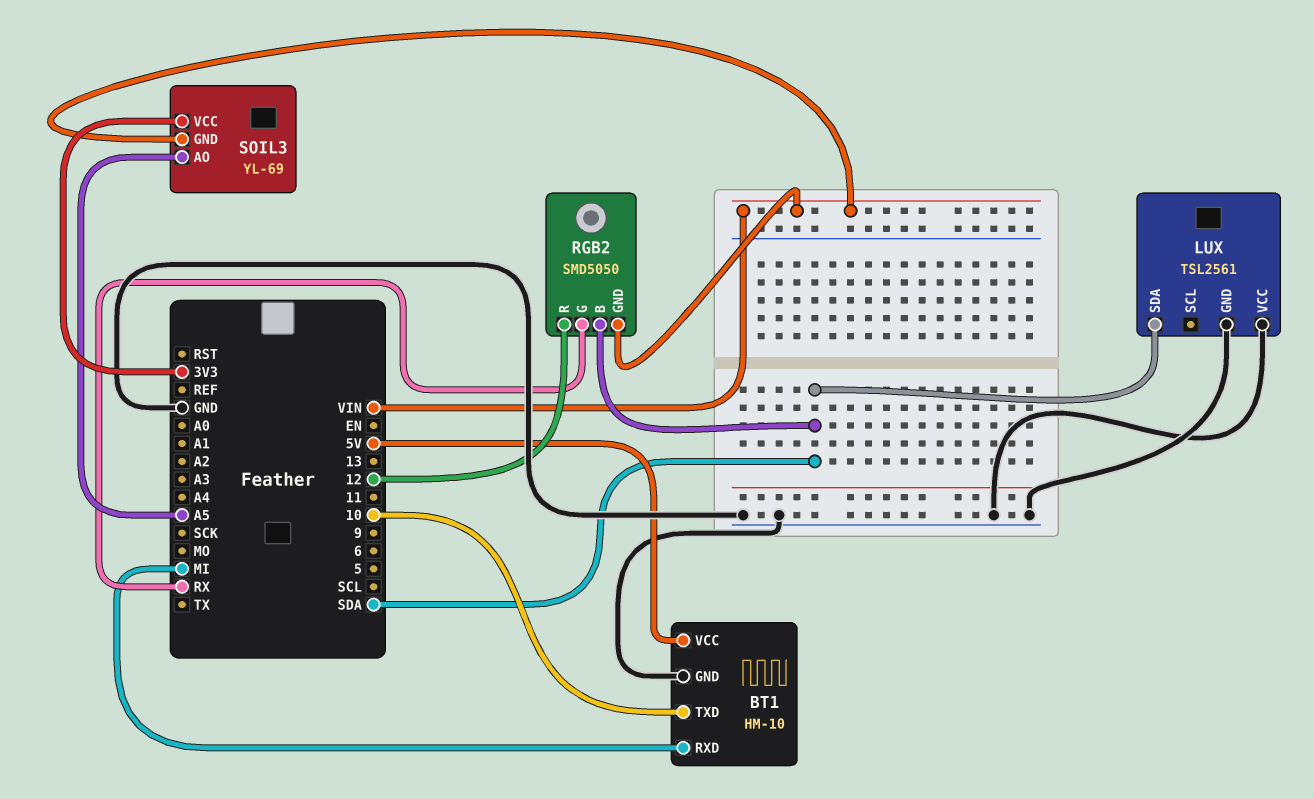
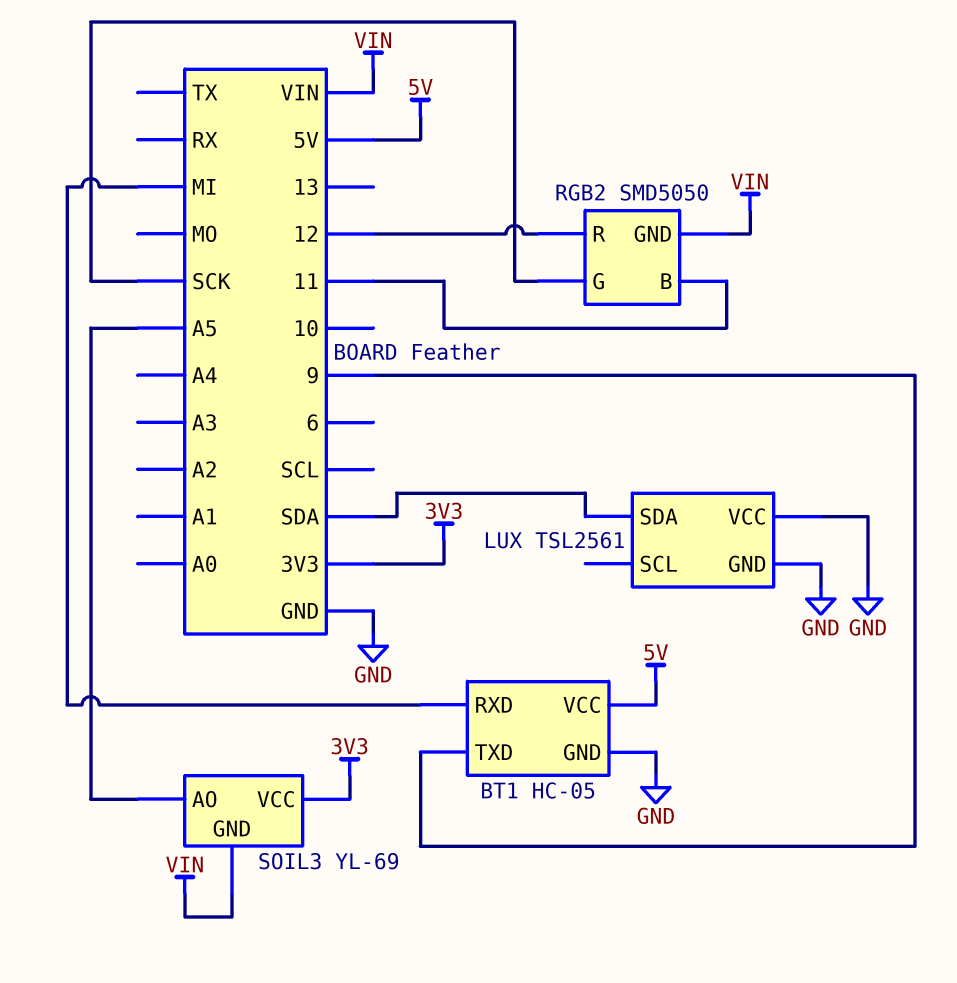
BT1: HM-10 -> HC-05
BT1 pin TXD: 10 -> 9
RGB2 pin B: SDA -> 11
RGB2 pin G: RX -> SCK

